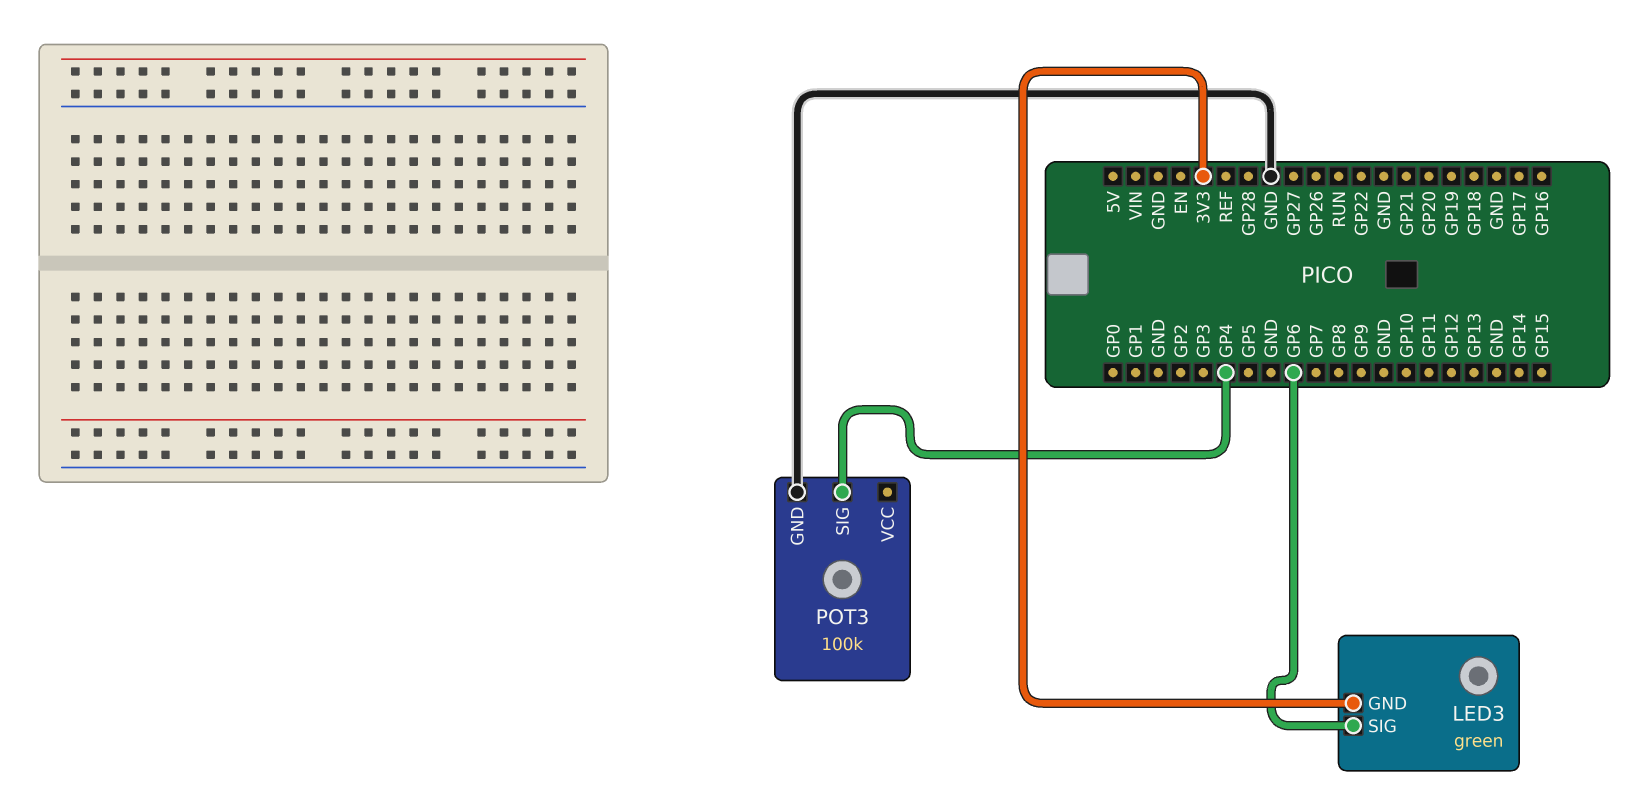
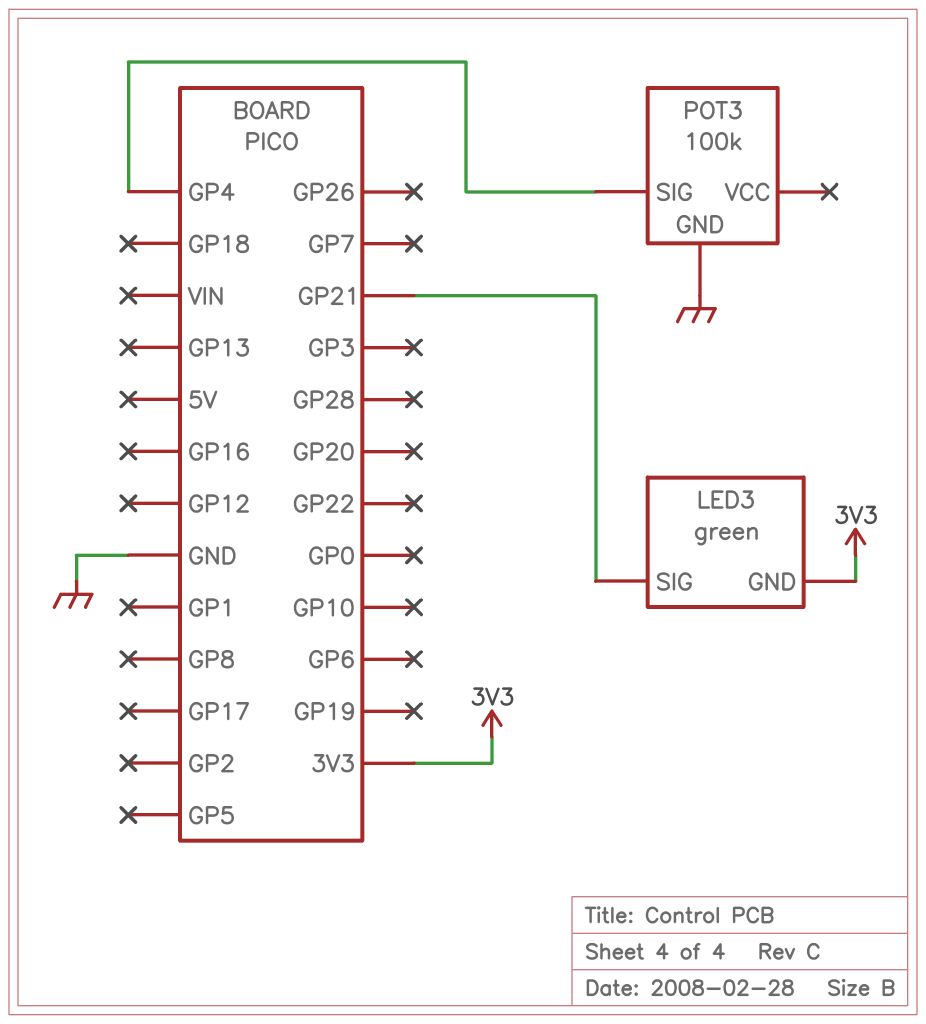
LED3 pin SIG: GP6 -> GP21

